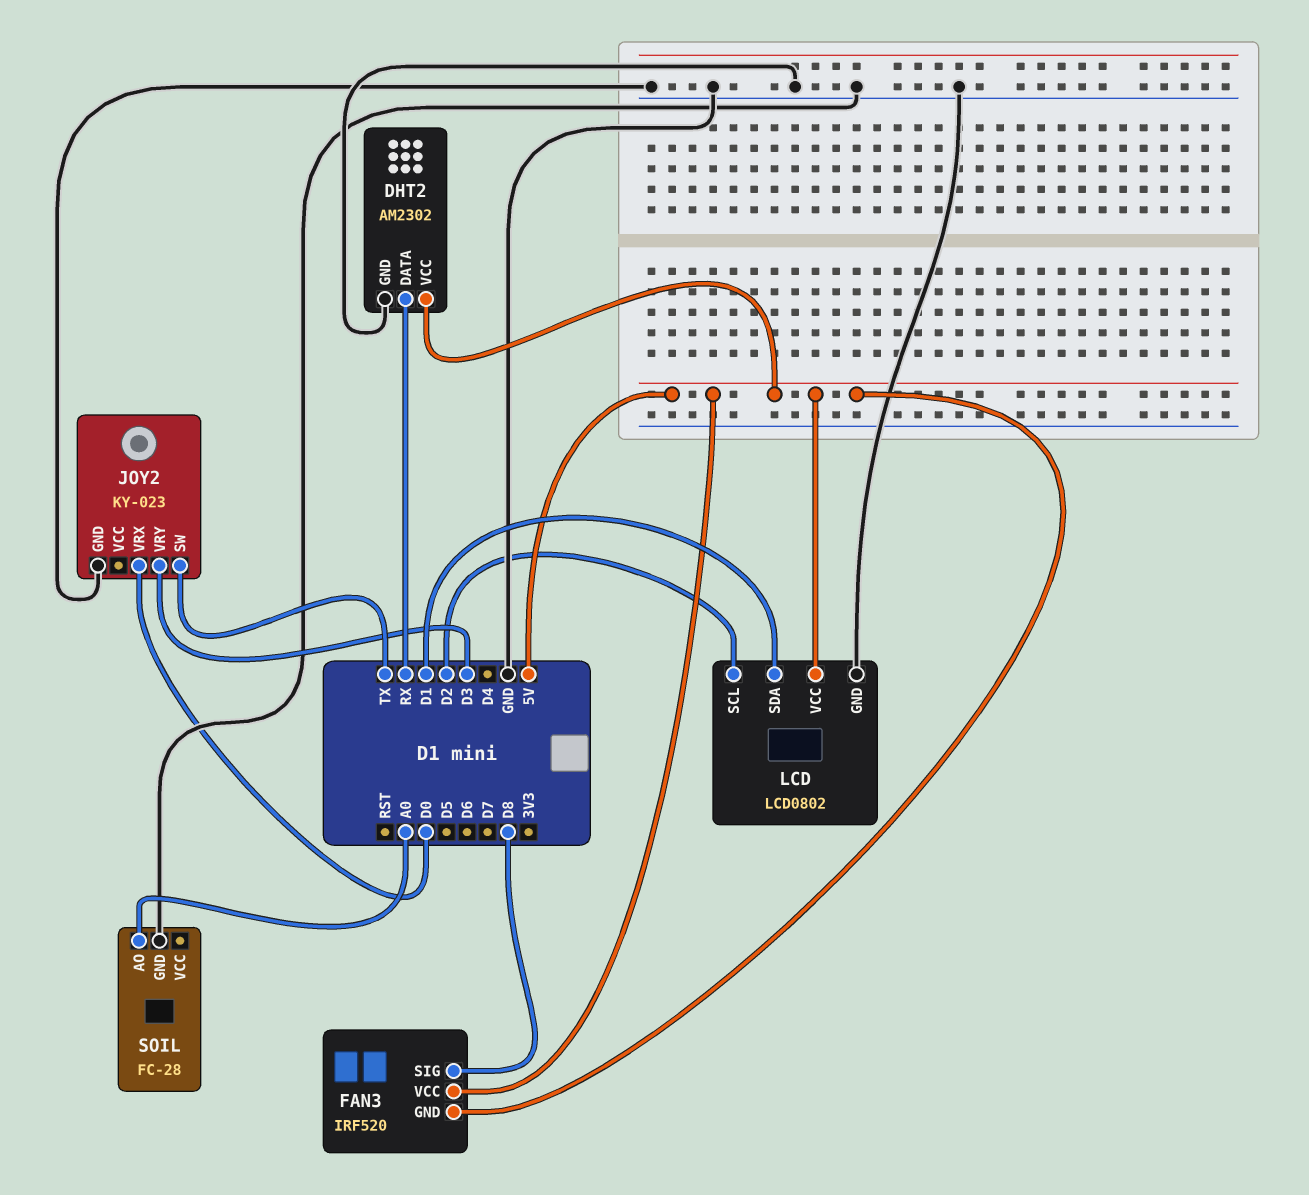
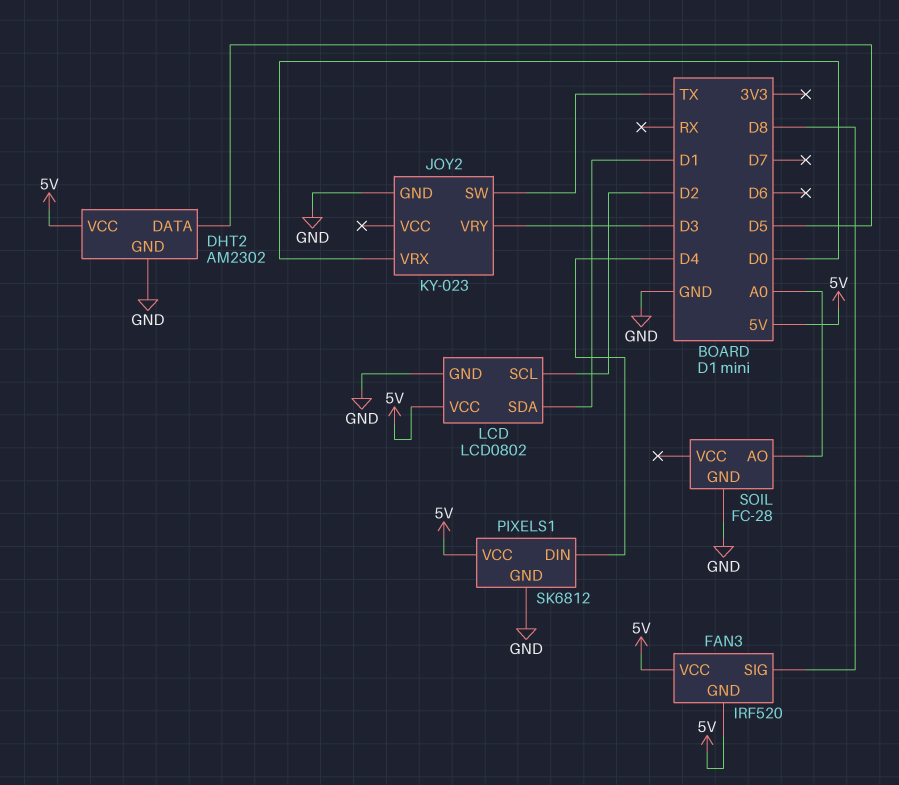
DHT2 pin DATA: RX -> D5
PIXELS1: none -> SK6812
PIXELS1 pin DIN: none -> D4
PIXELS1 pin GND: none -> GND
PIXELS1 pin VCC: none -> 5V

